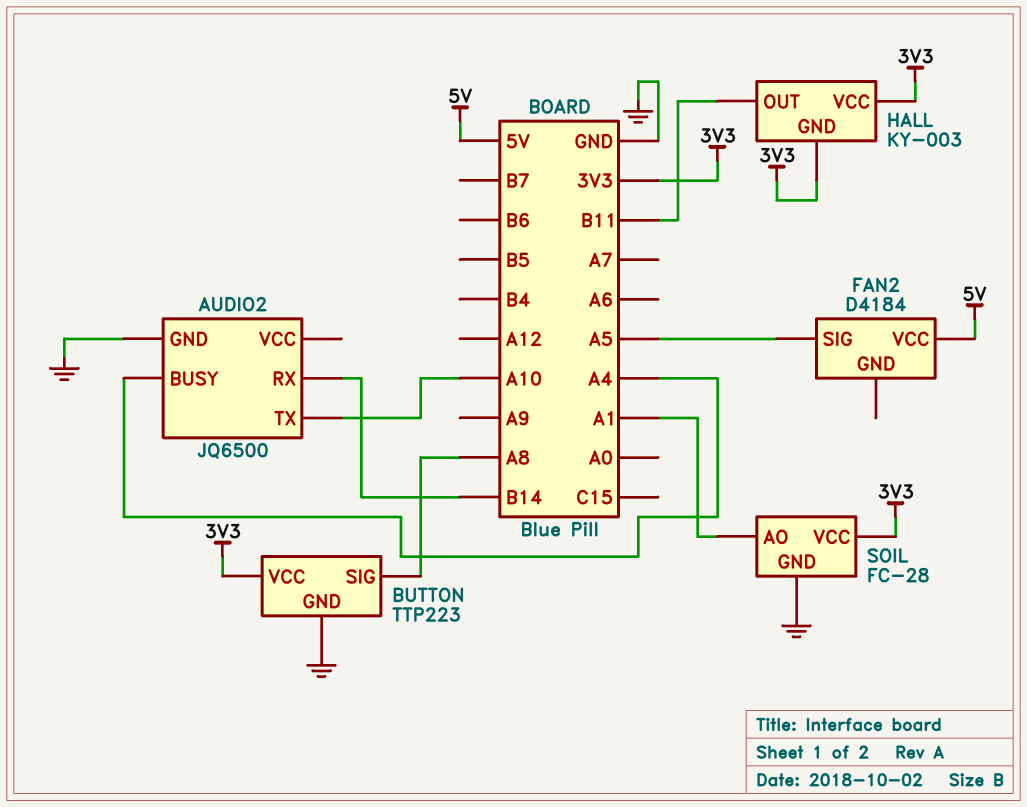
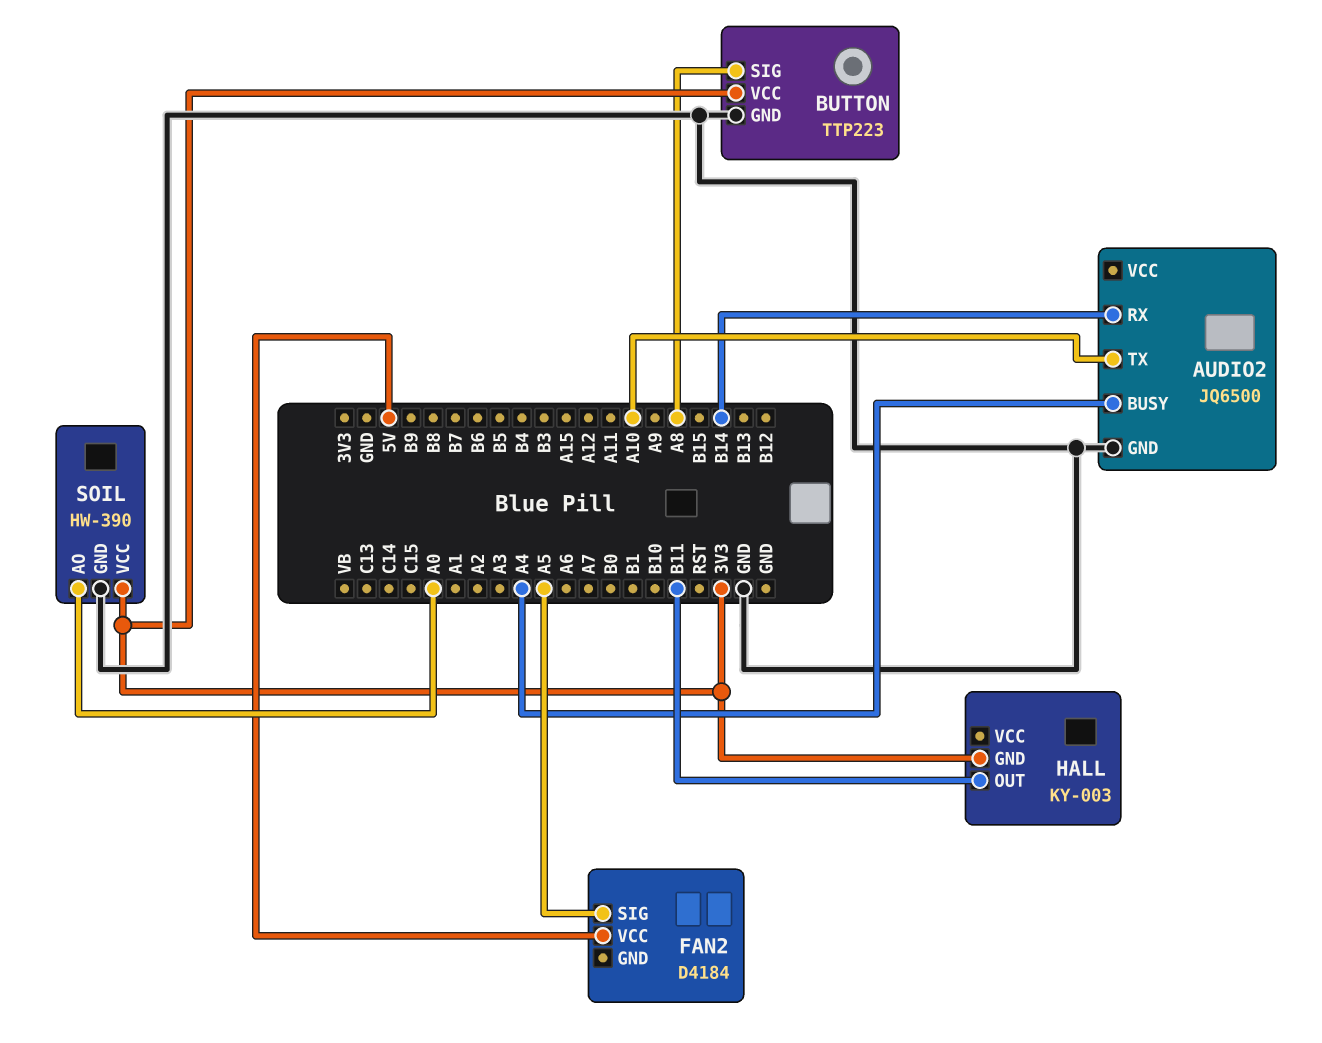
HALL pin VCC: 3V3 -> none
SOIL: FC-28 -> HW-390
SOIL pin AO: A1 -> A0

